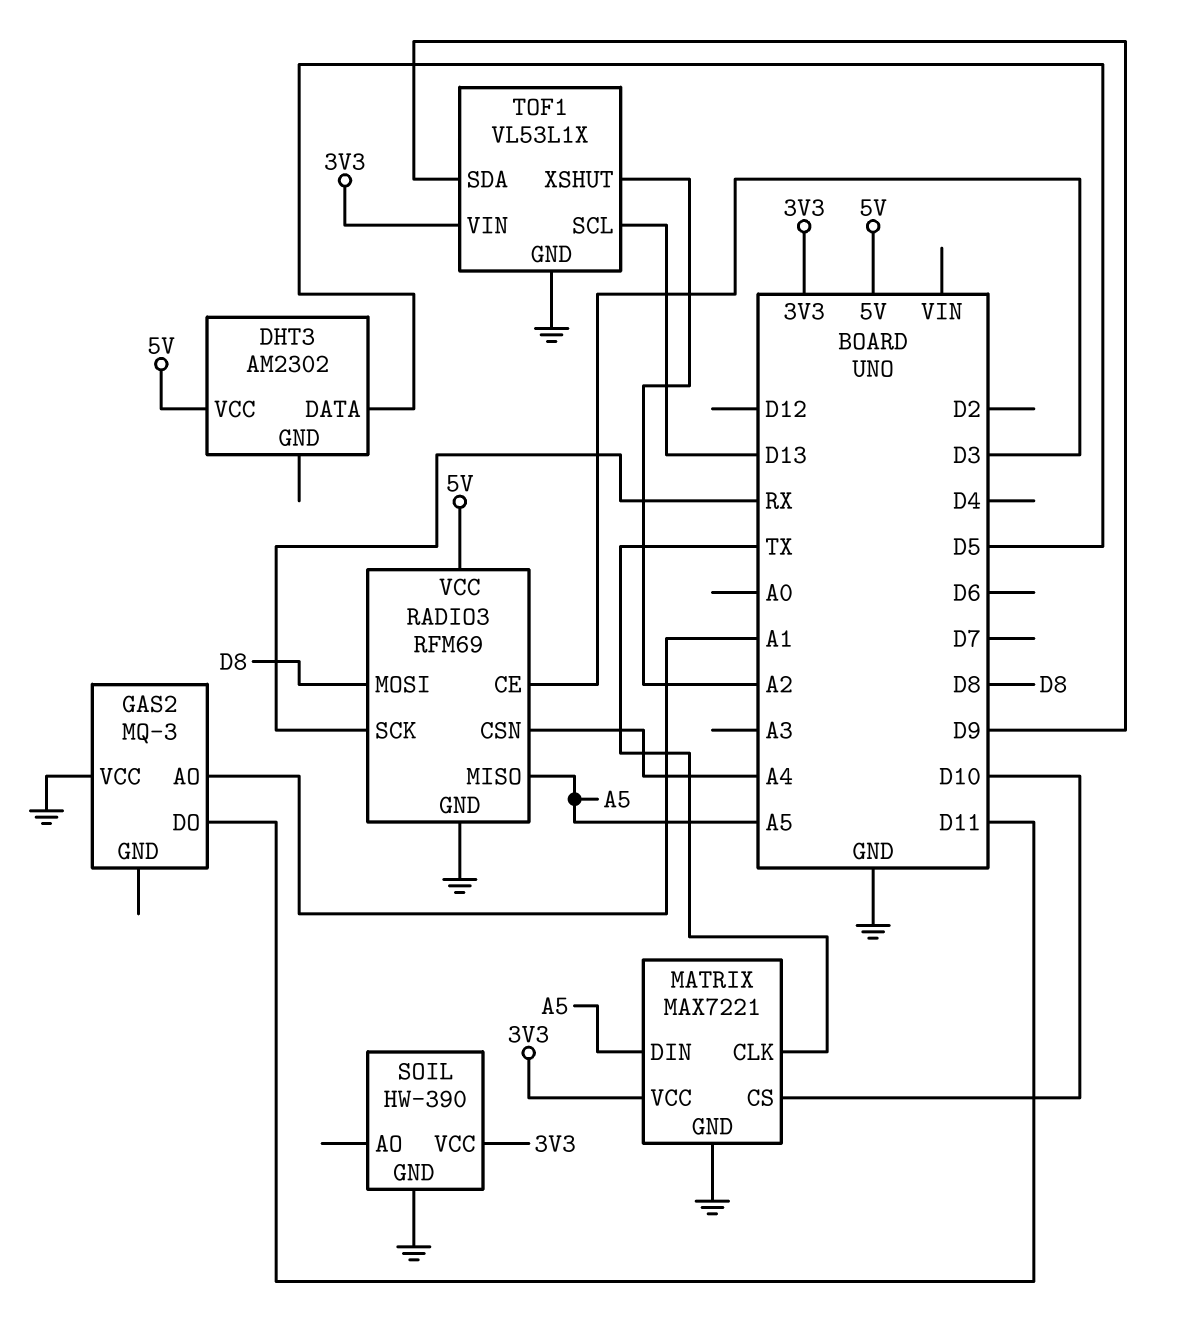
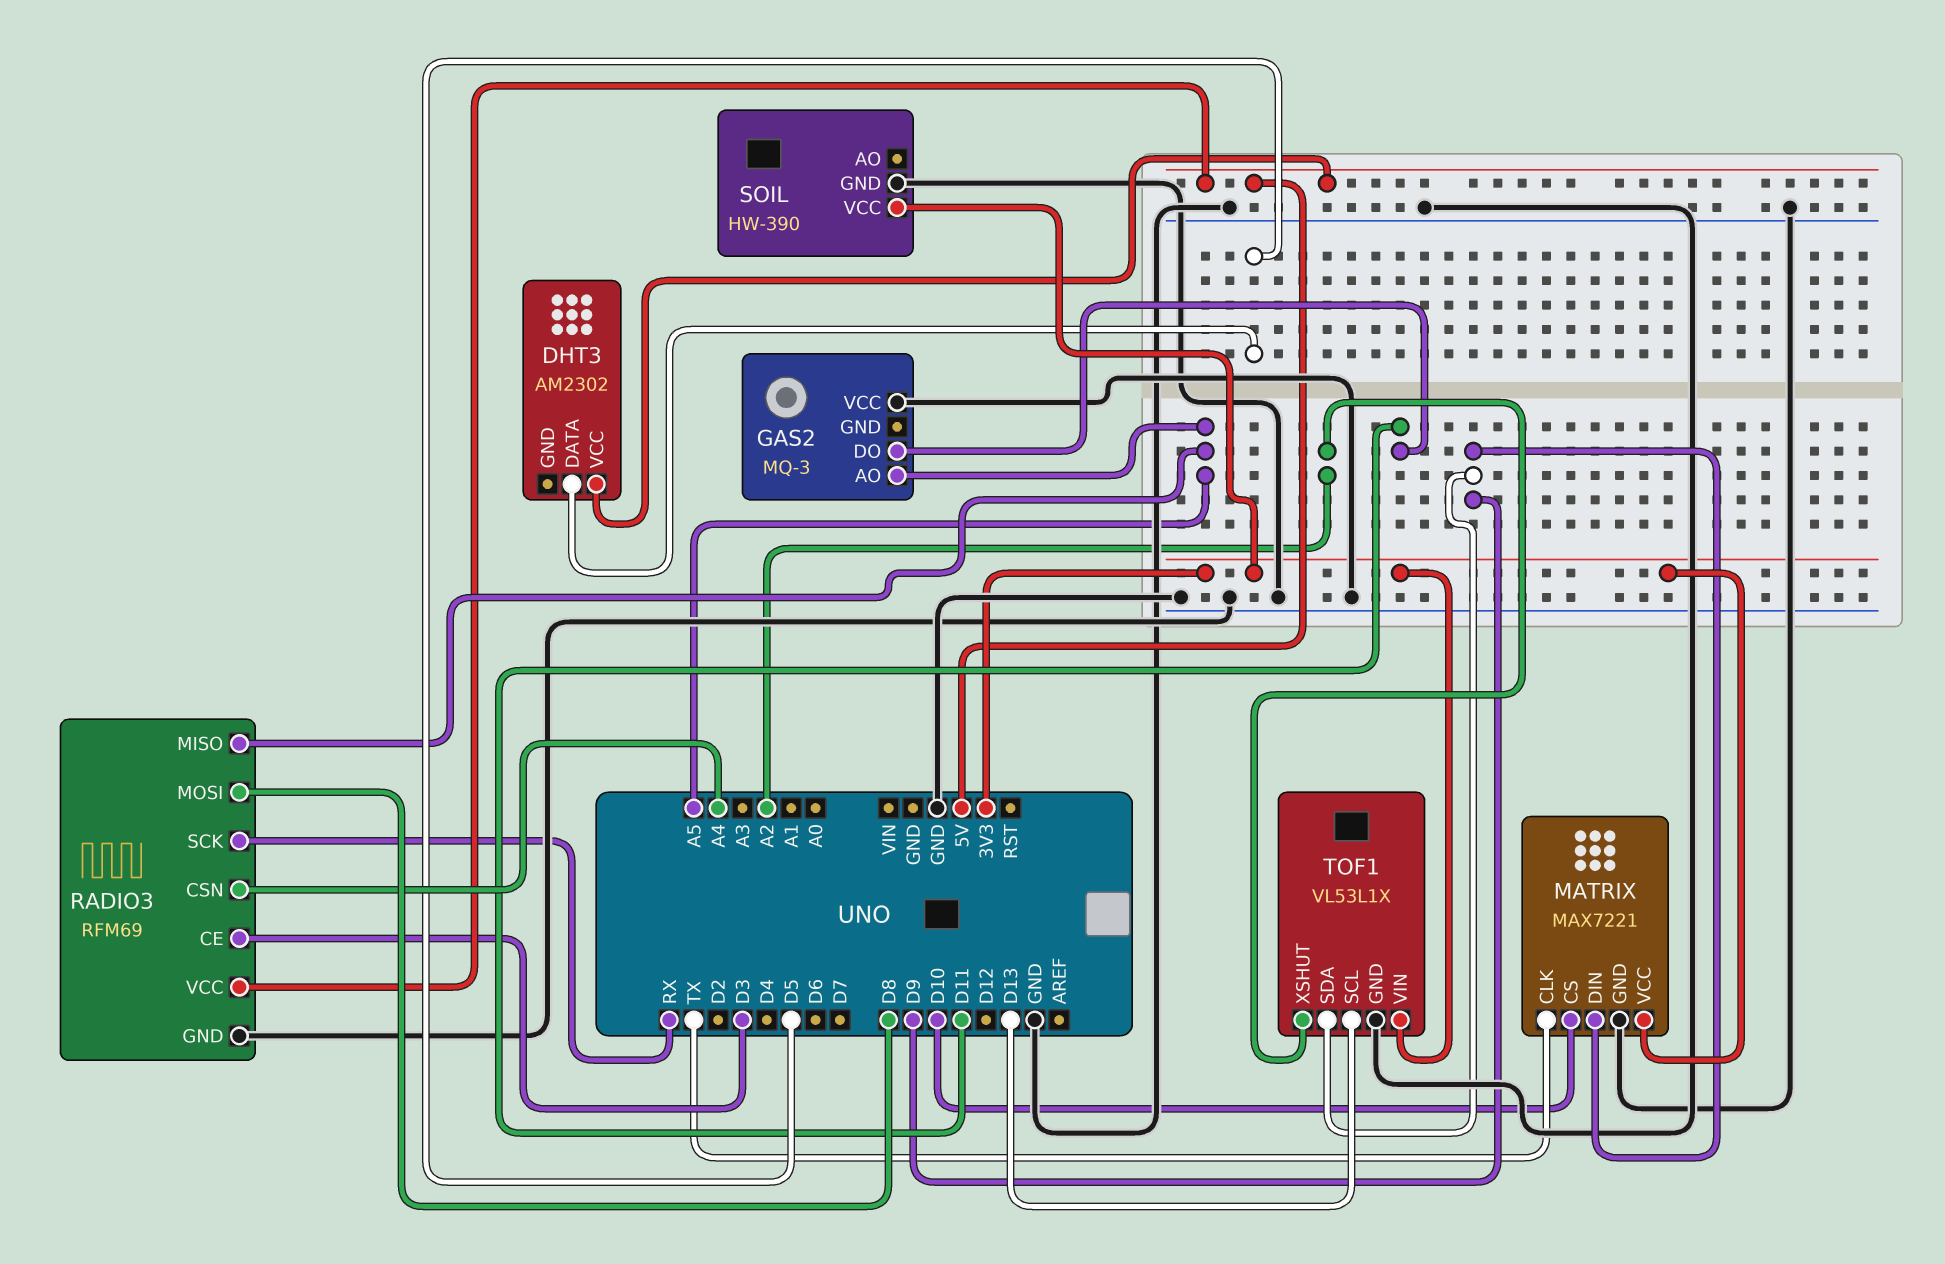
GAS2 pin AO: A1 -> A5
MATRIX pin DIN: A5 -> D9

